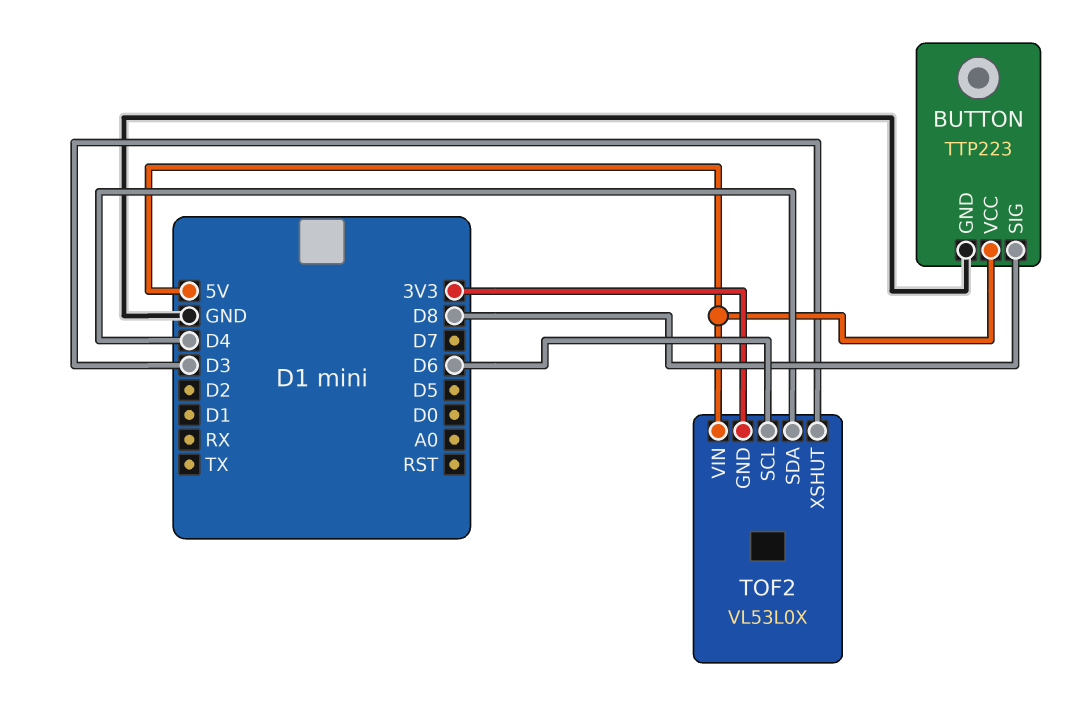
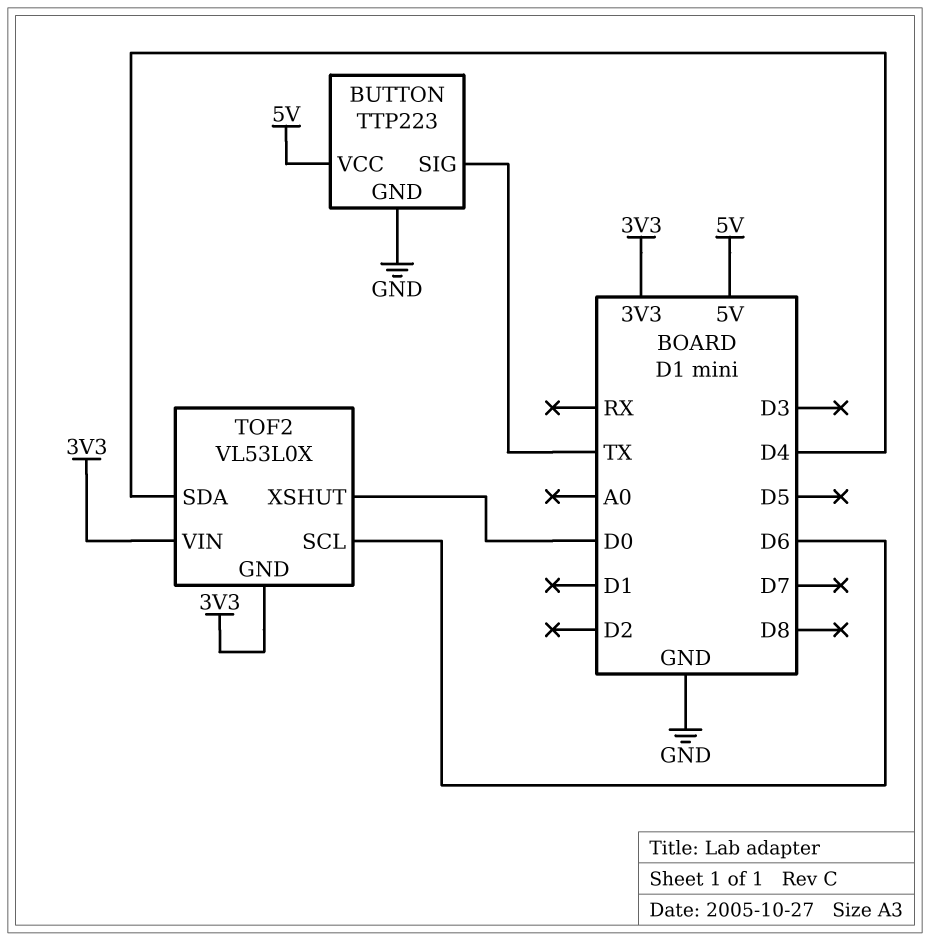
BUTTON pin SIG: D8 -> TX
TOF2 pin VIN: 5V -> 3V3
TOF2 pin XSHUT: D3 -> D0

